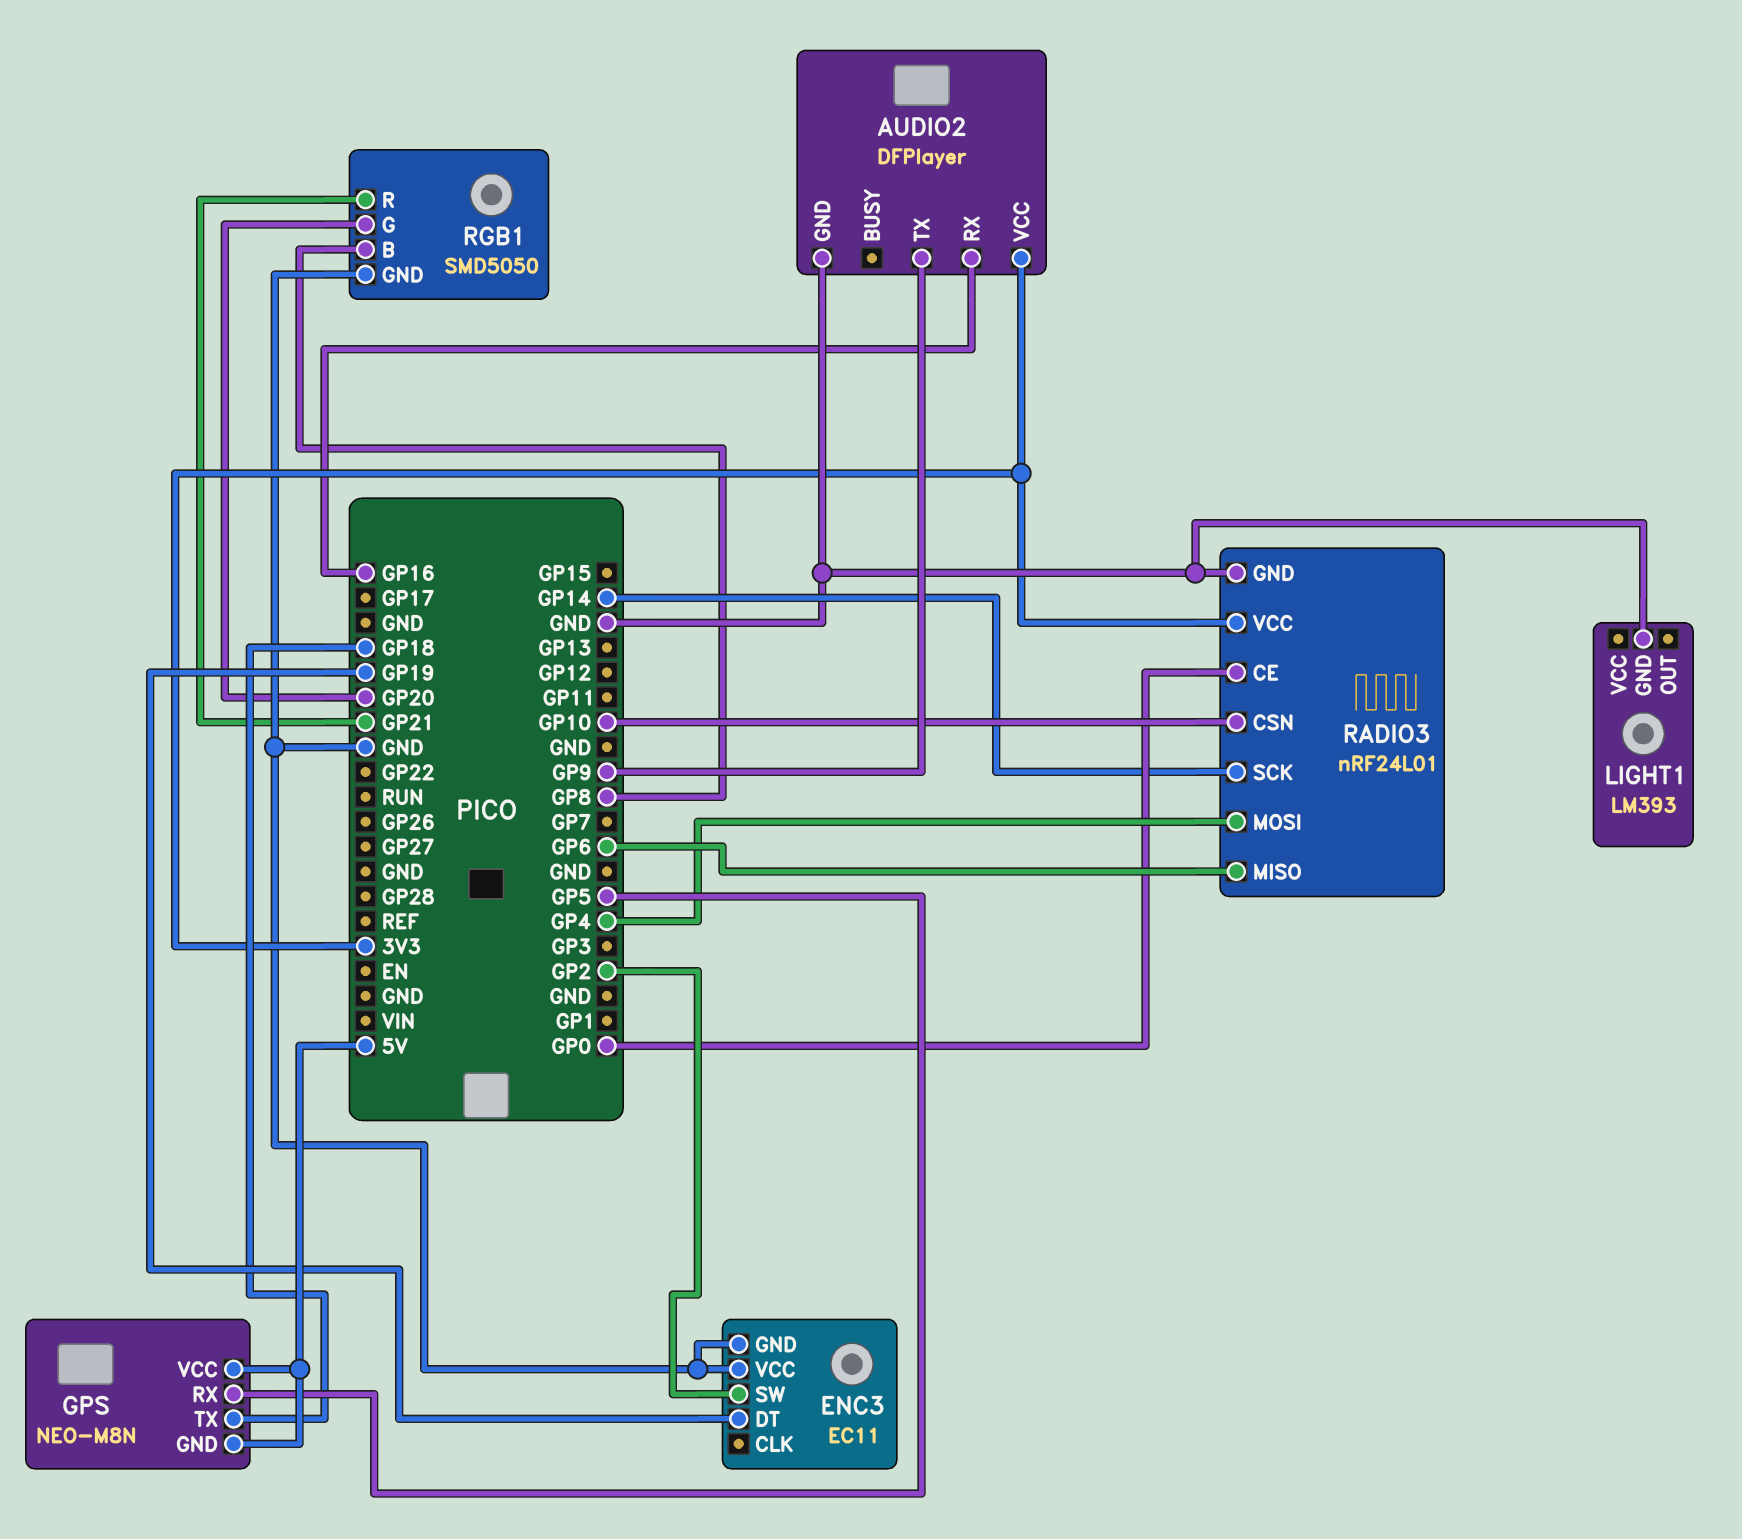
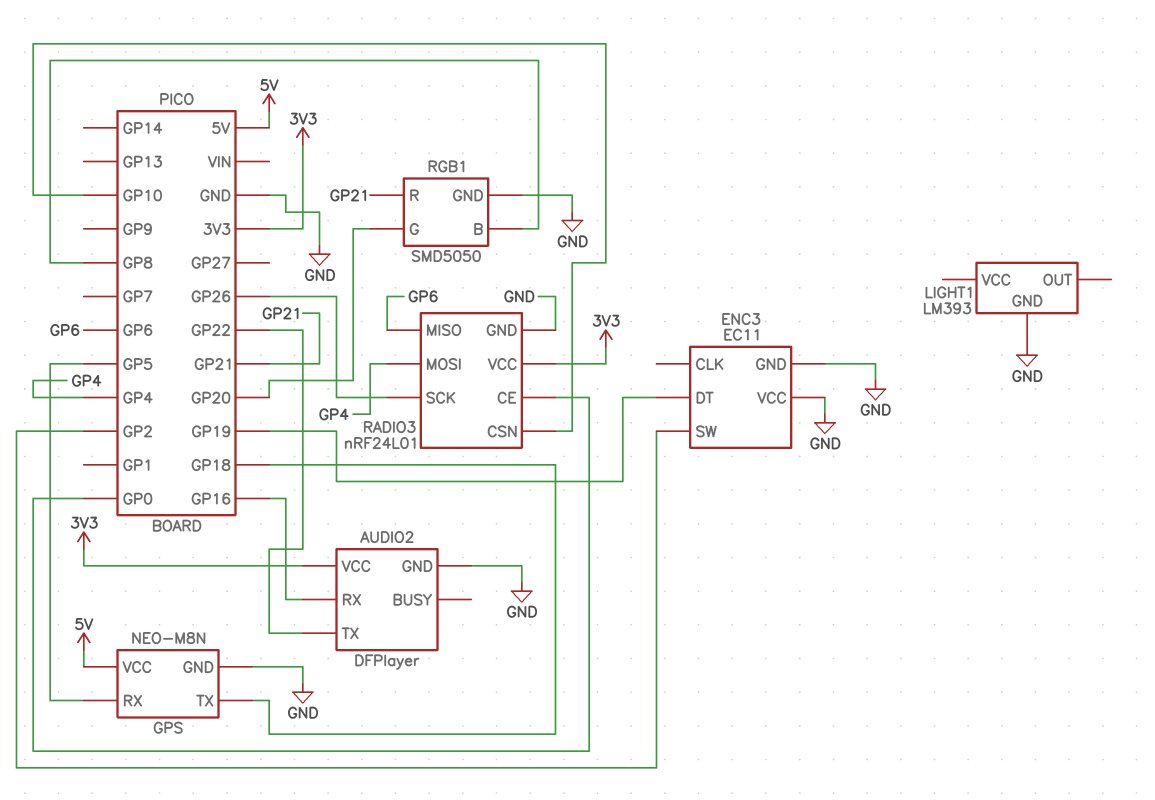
AUDIO2 pin TX: GP9 -> GP22
GPS pin GND: 5V -> GND
RADIO3 pin SCK: GP14 -> GP26

